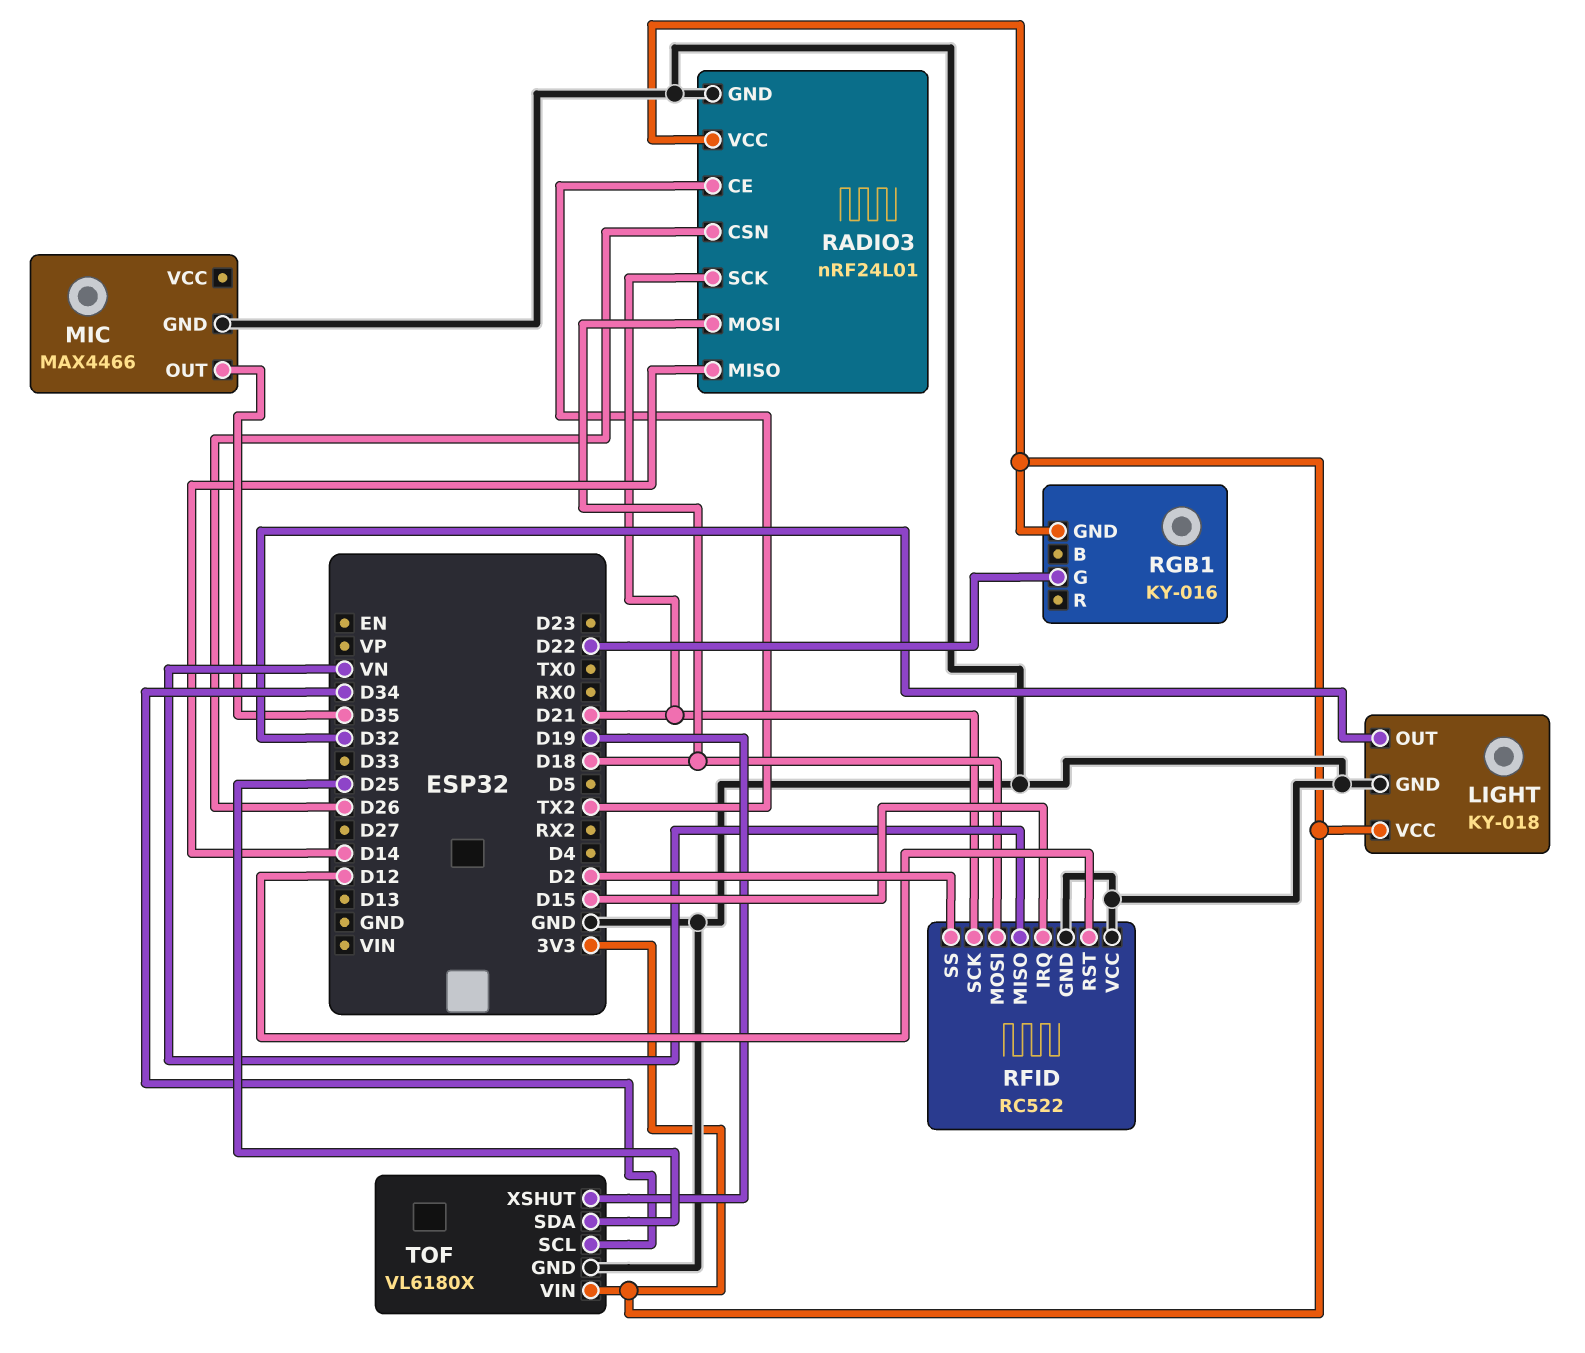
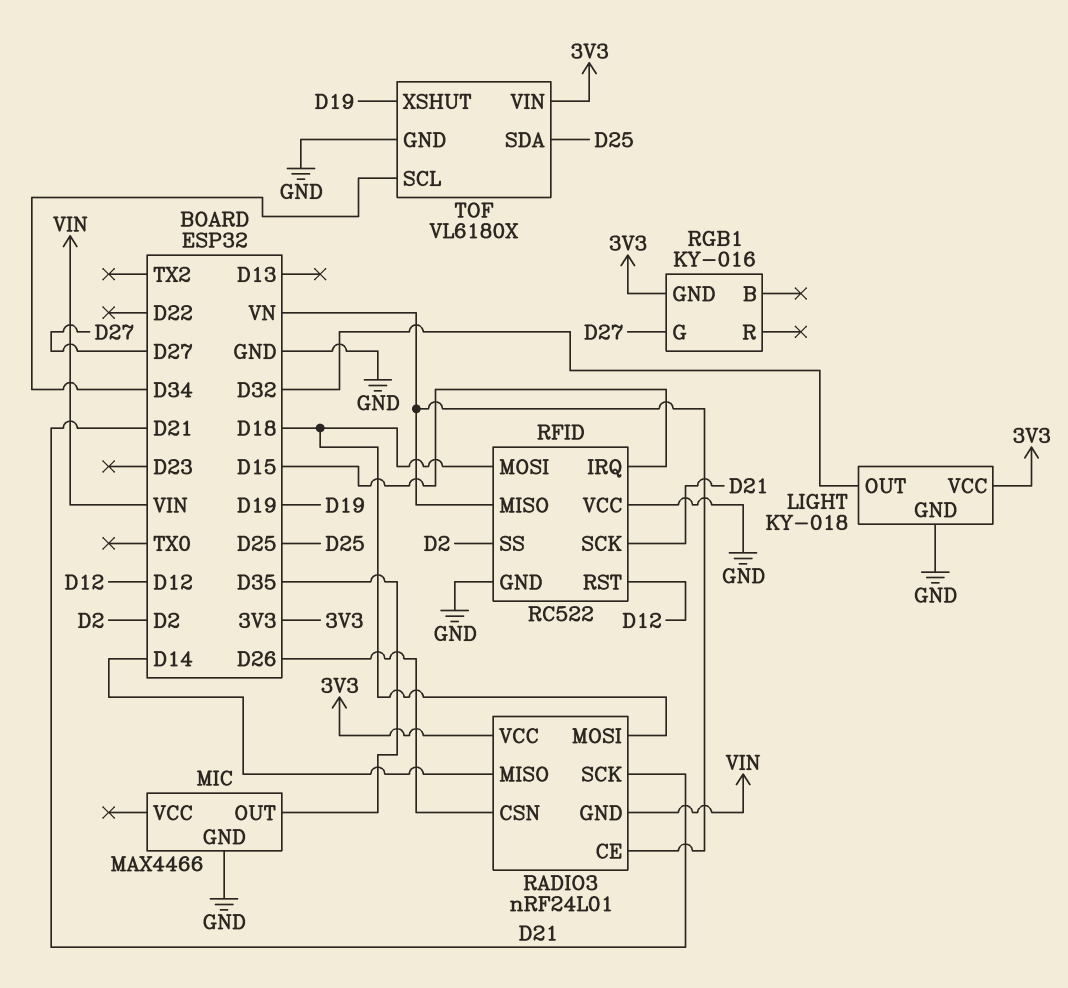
RADIO3 pin CE: TX2 -> VN
RADIO3 pin GND: GND -> VIN
RGB1 pin G: D22 -> D27

